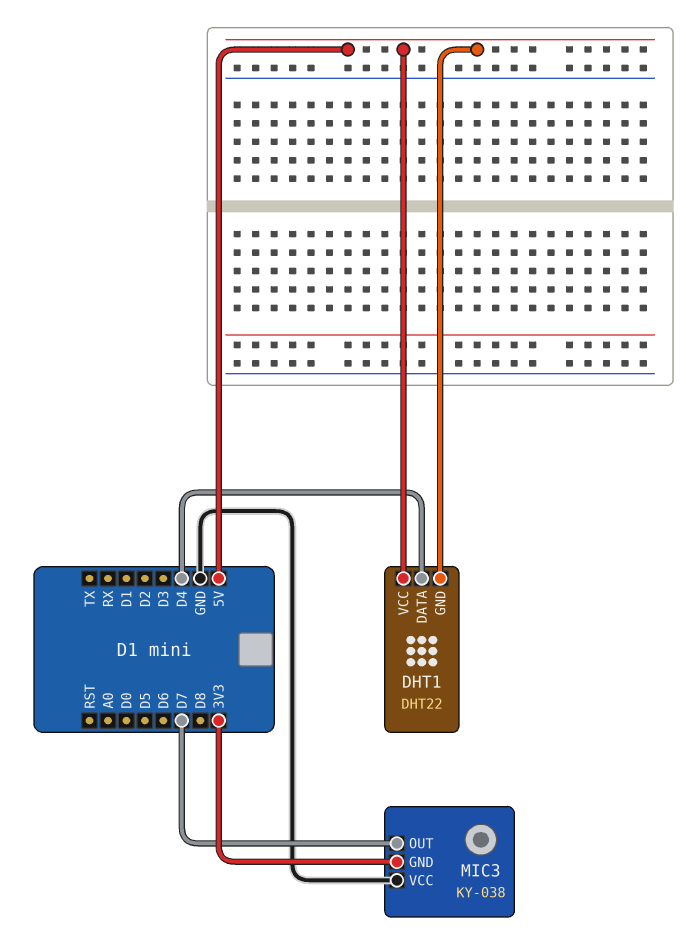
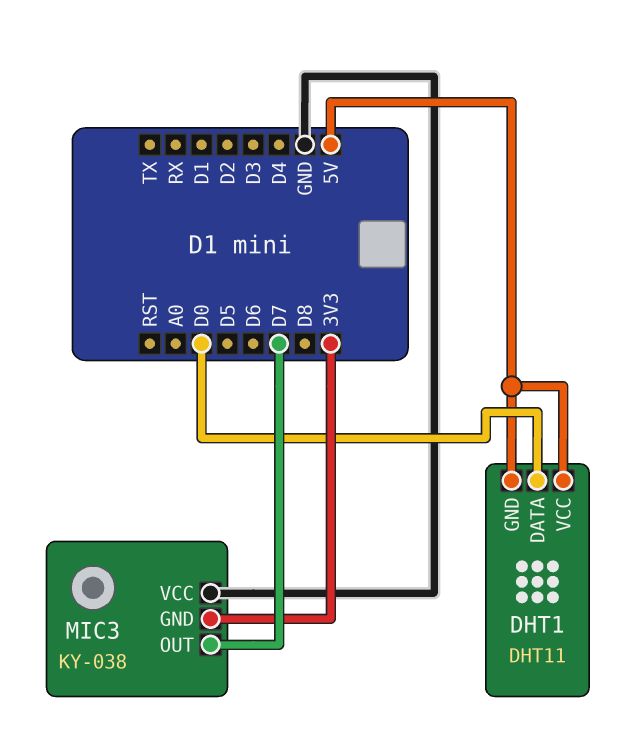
DHT1: DHT22 -> DHT11
DHT1 pin DATA: D4 -> D0

